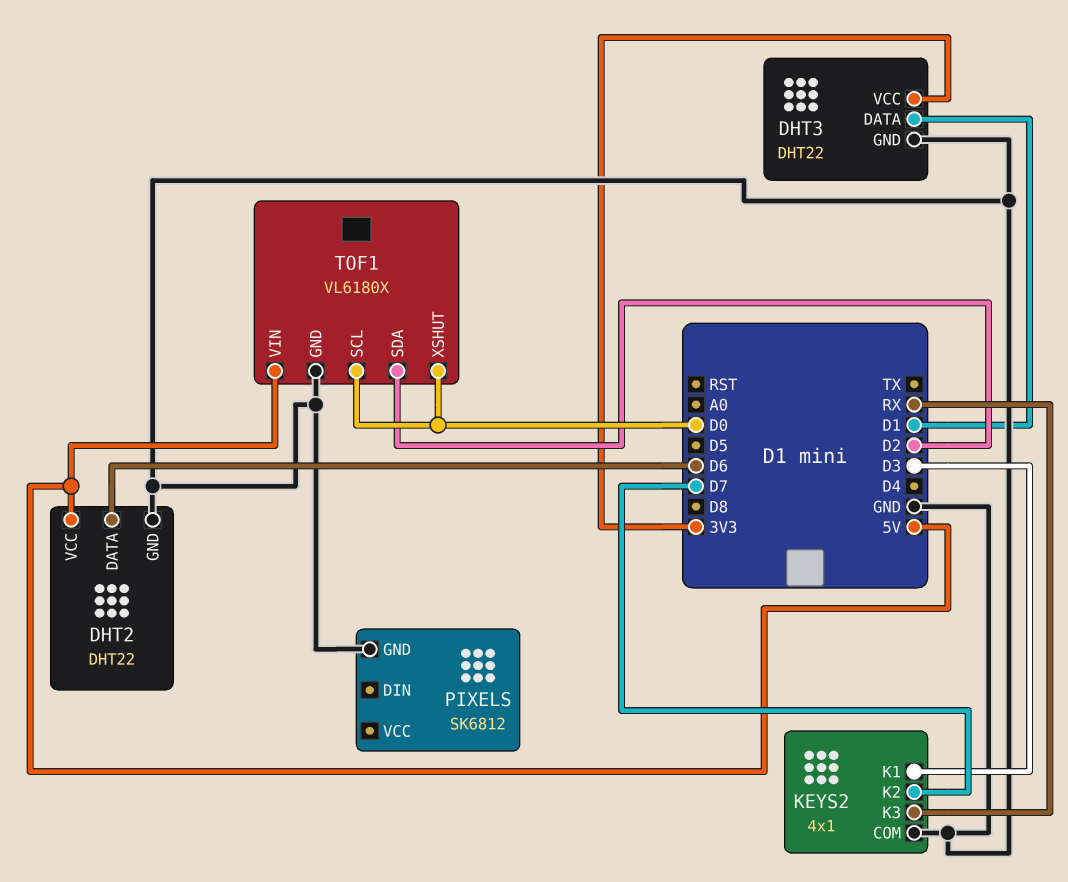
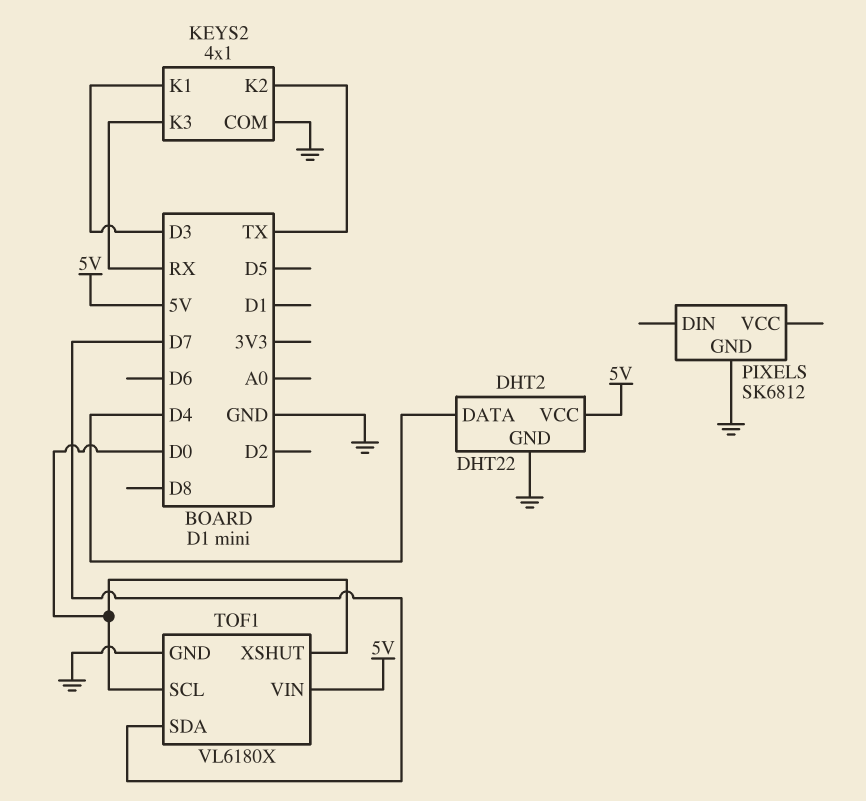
DHT2 pin DATA: D6 -> D4
DHT3: DHT22 -> none
DHT3 pin DATA: D1 -> none
DHT3 pin GND: GND -> none
DHT3 pin VCC: 3V3 -> none
KEYS2 pin K2: D7 -> TX
TOF1 pin SDA: D2 -> D7

